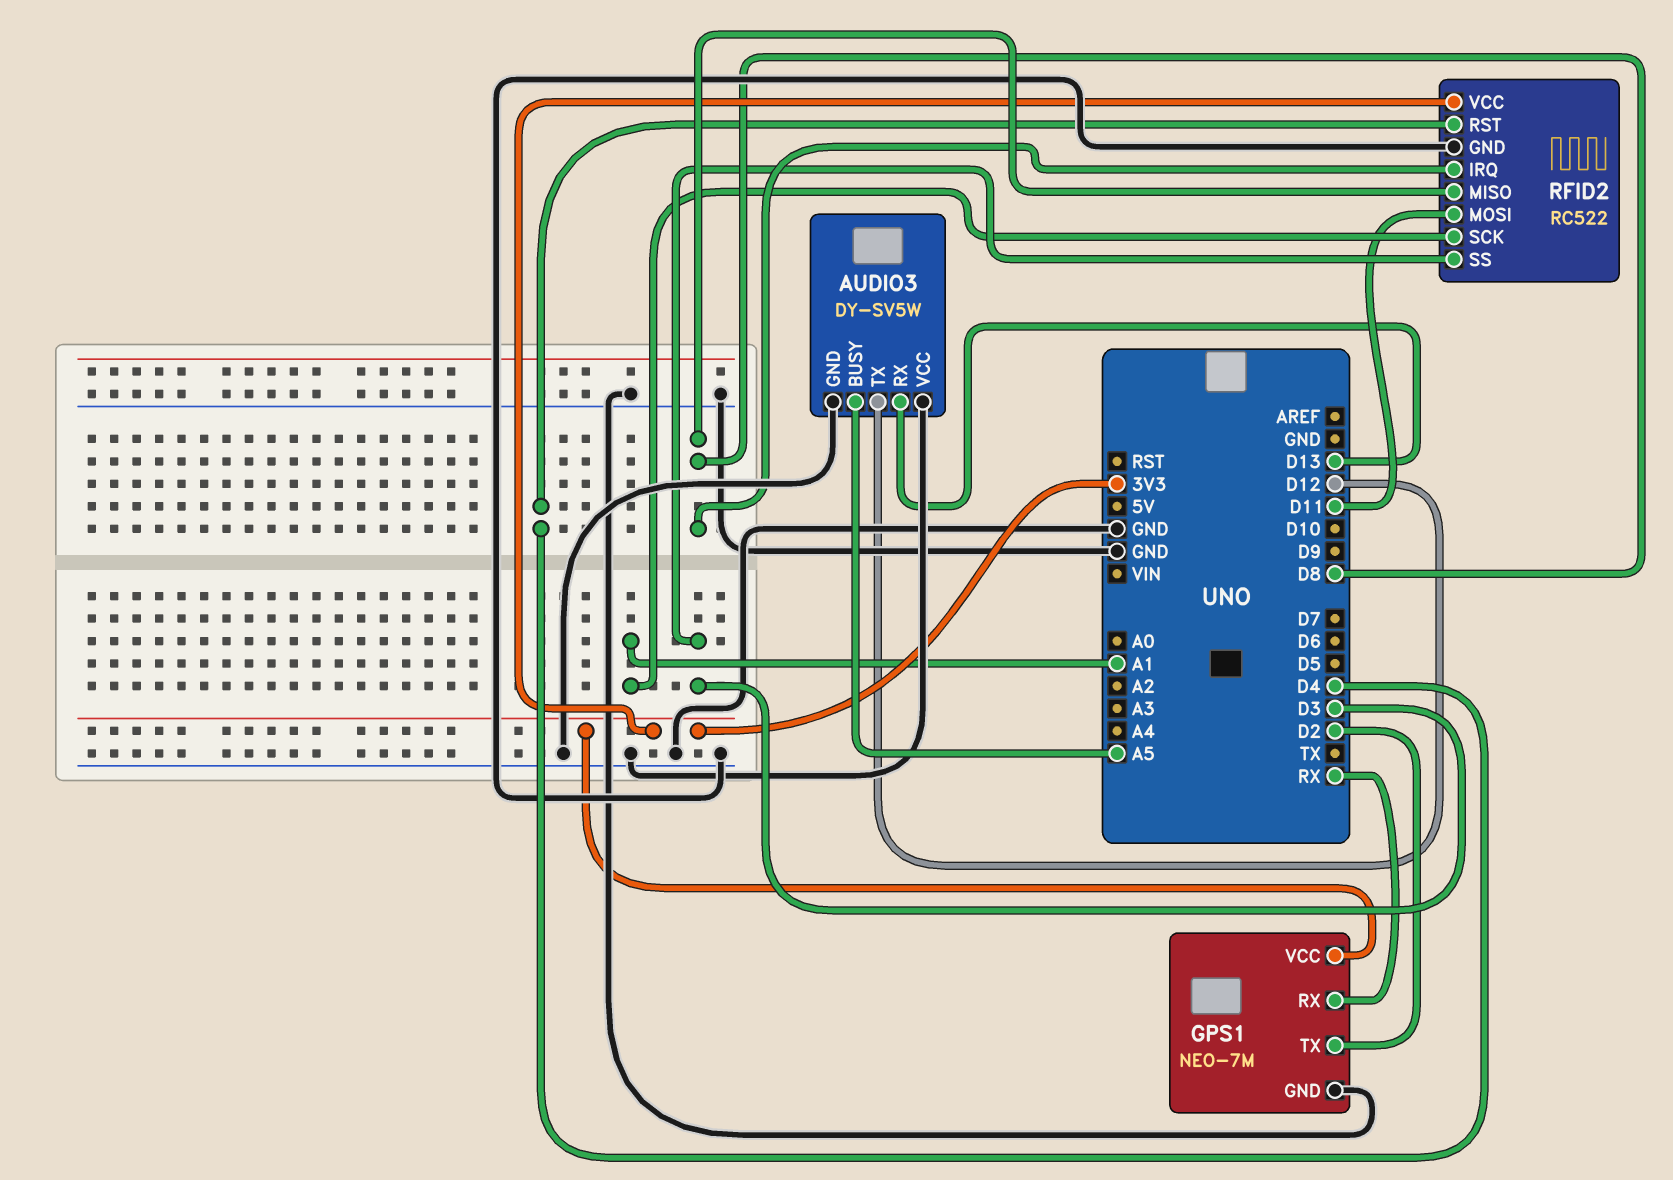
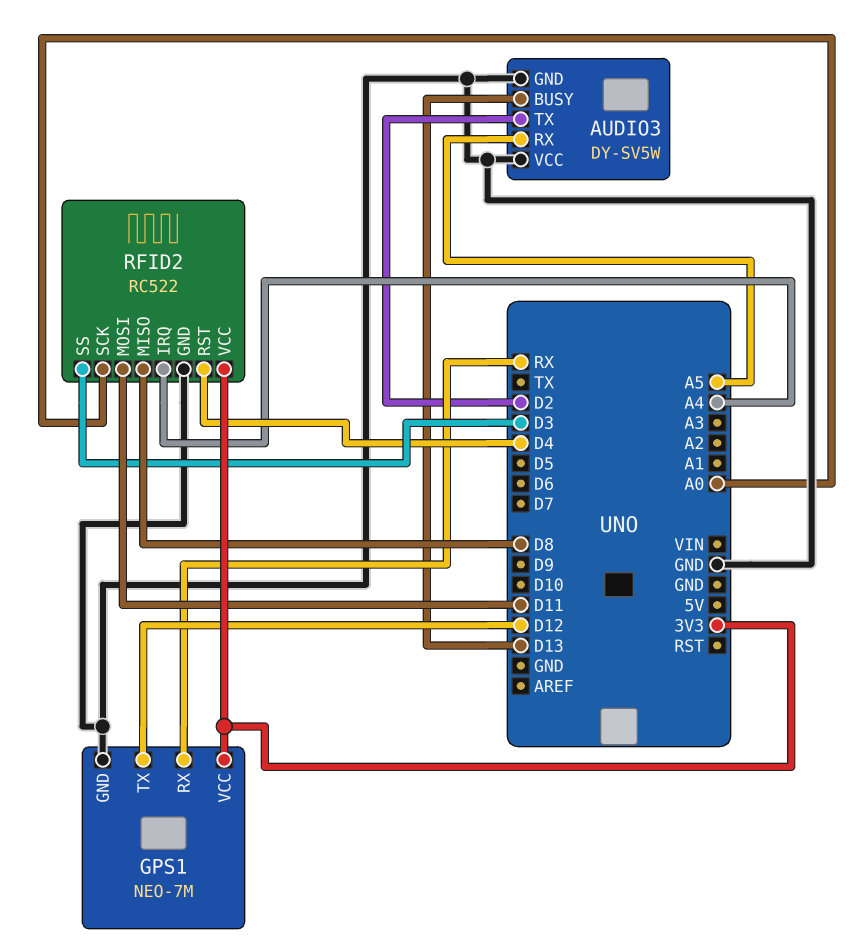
AUDIO3 pin BUSY: A5 -> D13
AUDIO3 pin RX: D13 -> A5
AUDIO3 pin TX: D12 -> D2
GPS1 pin TX: D2 -> D12
RFID2 pin IRQ: D8 -> A4
RFID2 pin SCK: A1 -> A0

